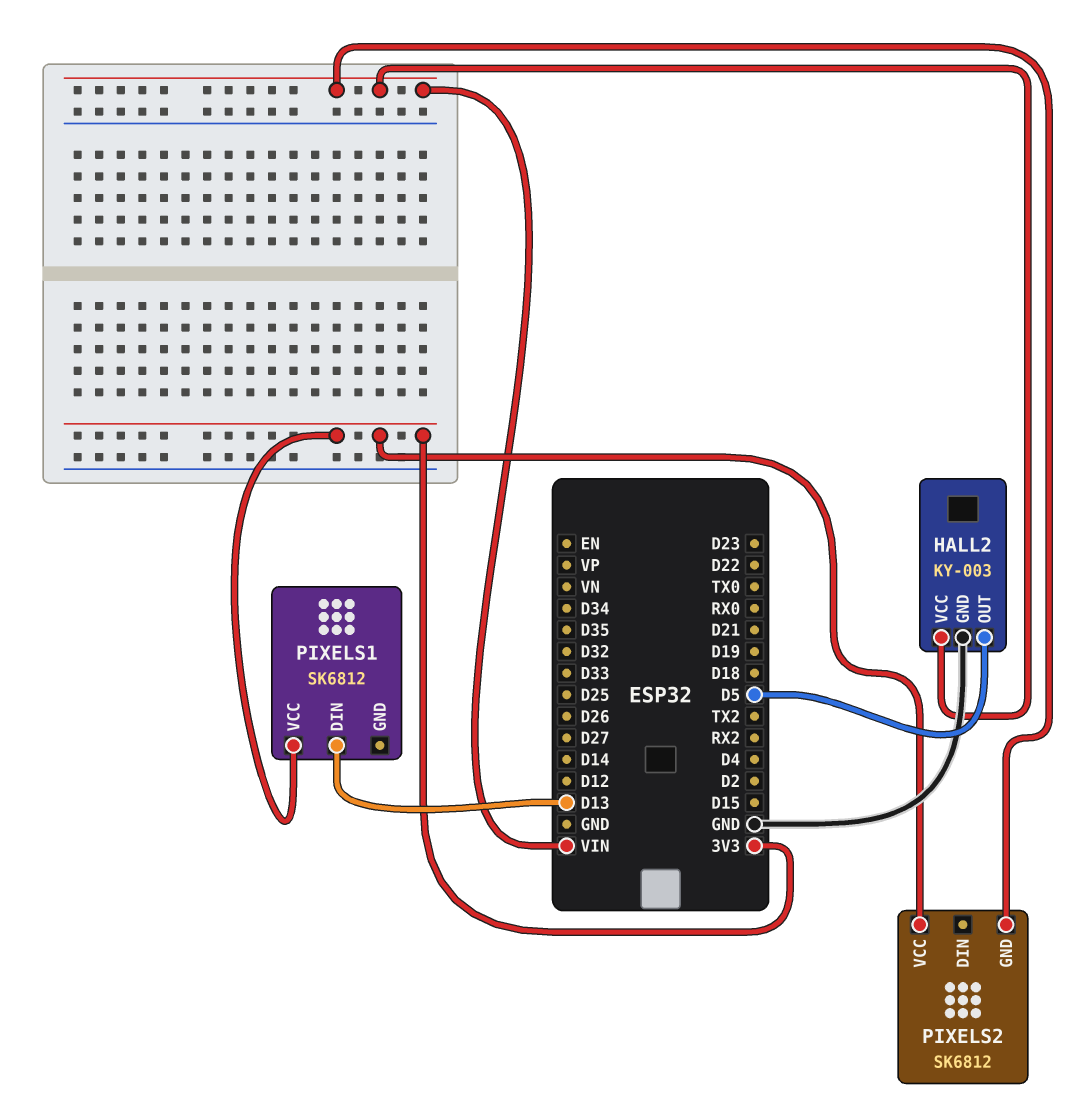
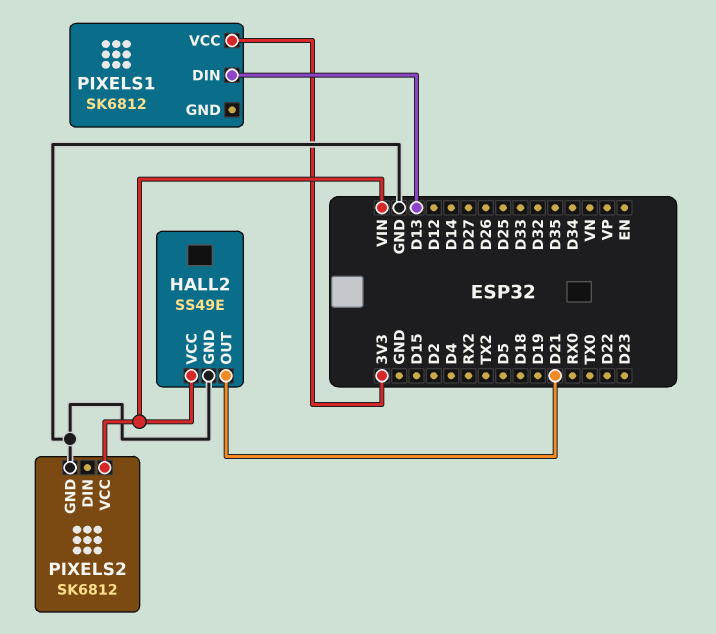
HALL2: KY-003 -> SS49E
HALL2 pin OUT: D5 -> D21
PIXELS2 pin GND: VIN -> GND
PIXELS2 pin VCC: 3V3 -> VIN

